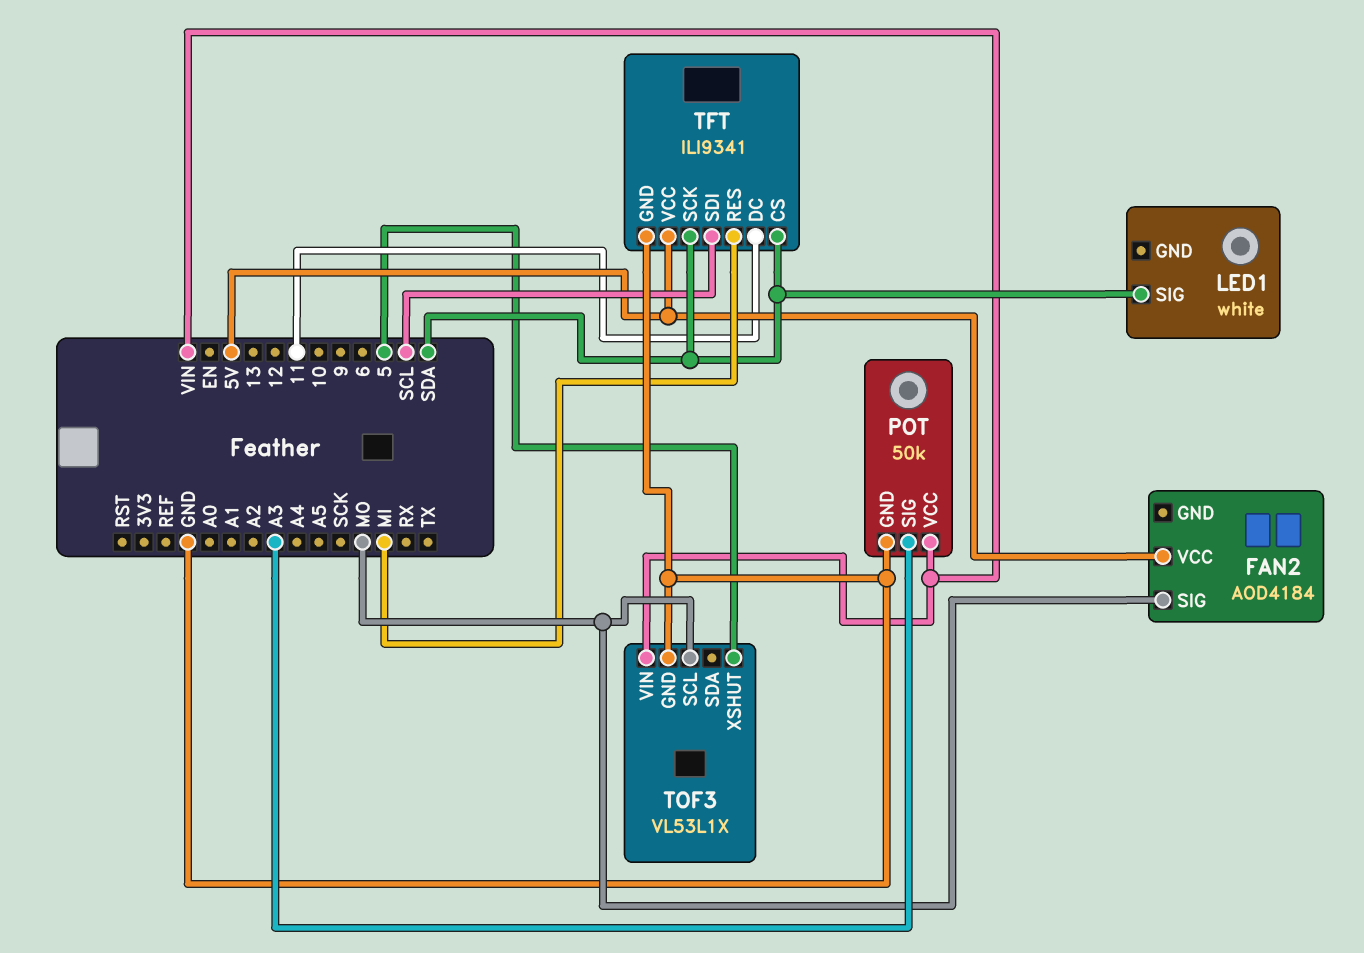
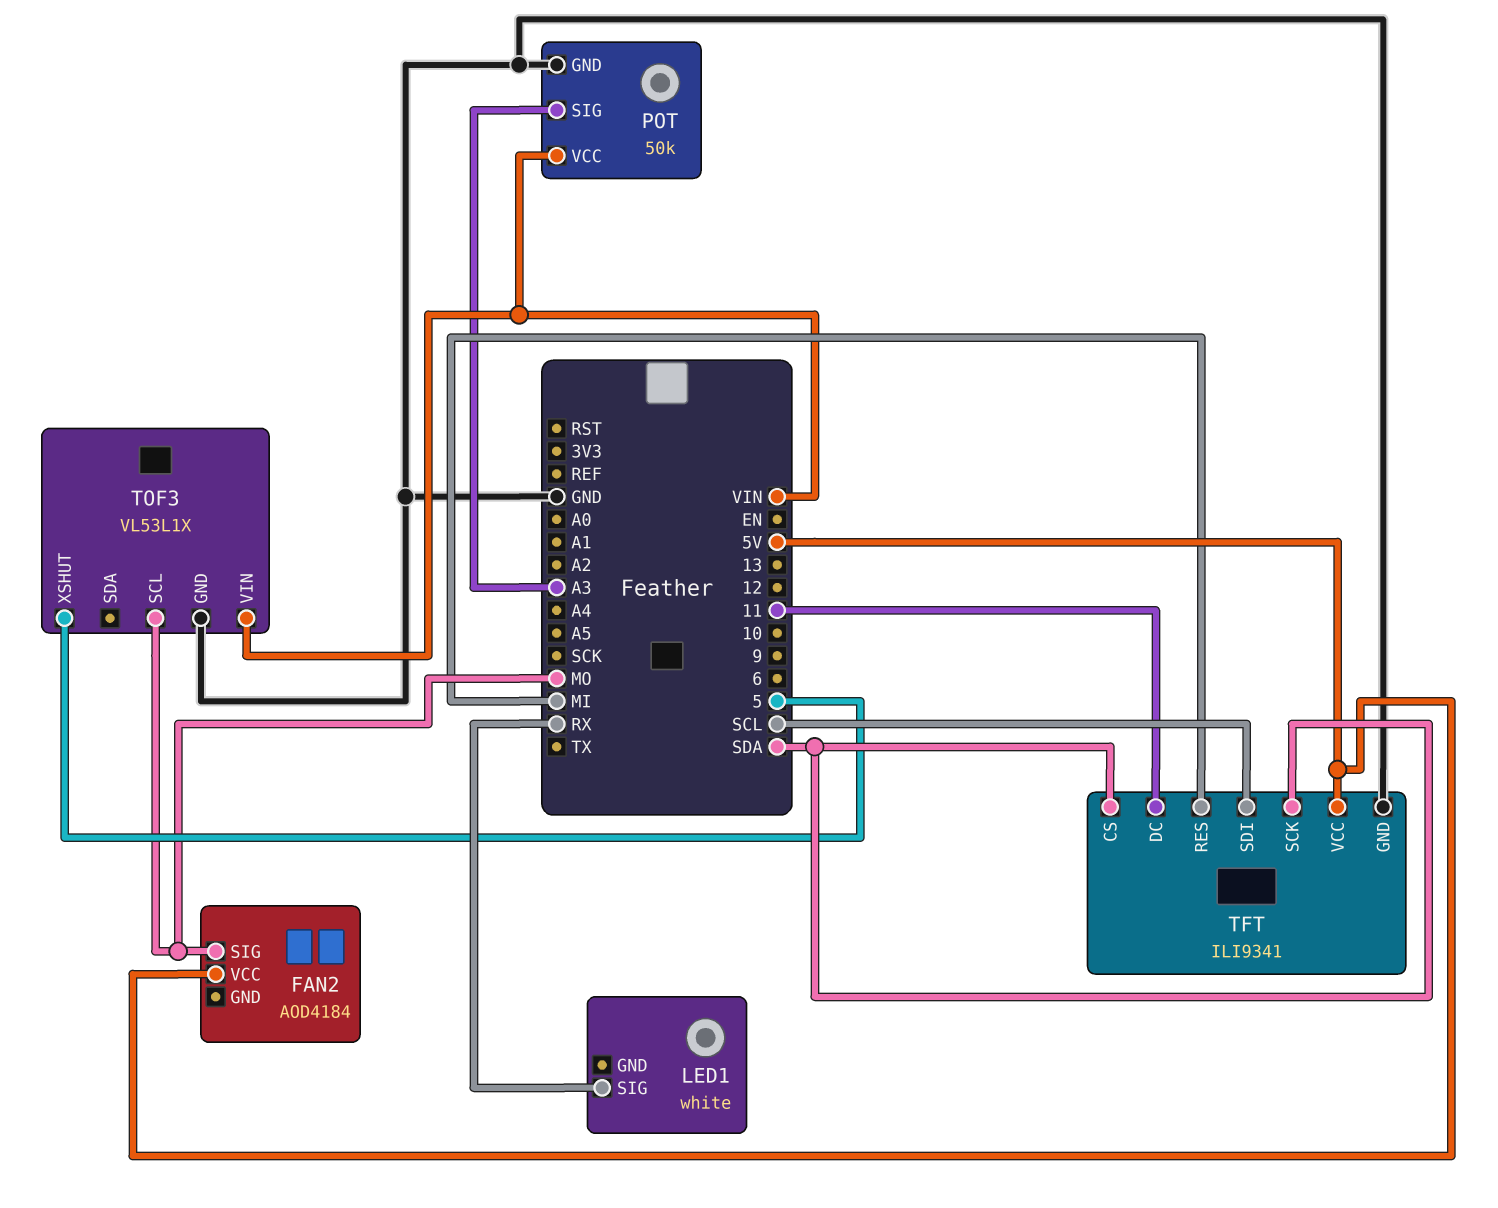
LED1 pin SIG: SDA -> RX

